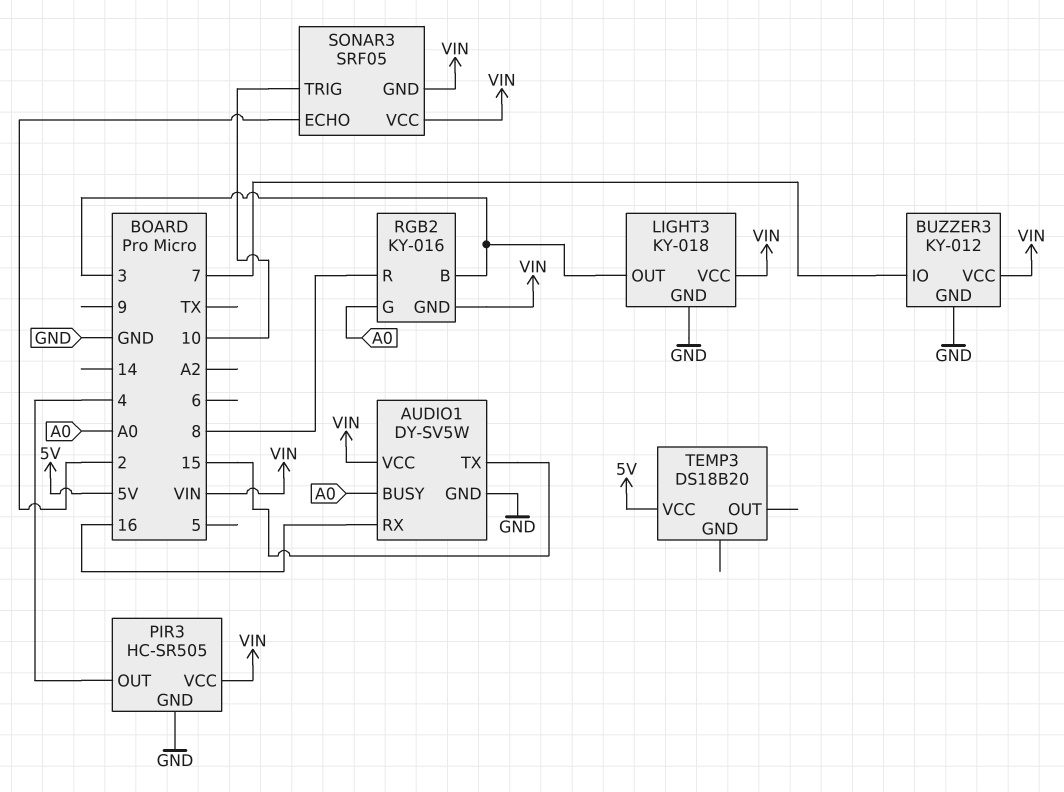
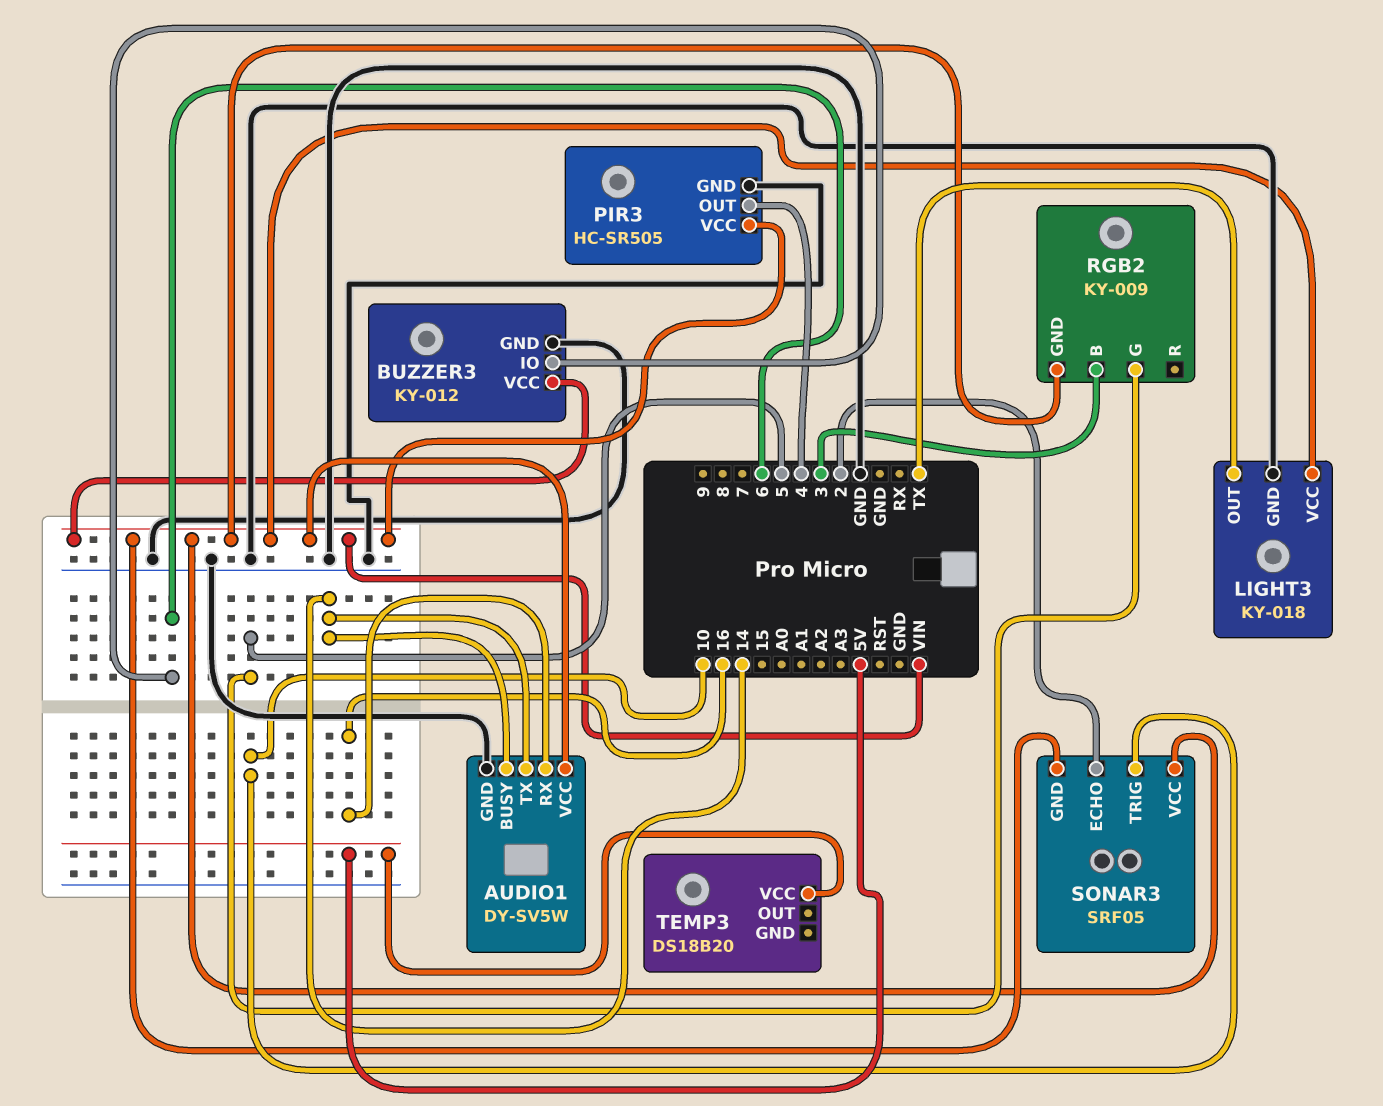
AUDIO1 pin BUSY: A0 -> 14
AUDIO1 pin TX: 15 -> 14
BUZZER3 pin IO: 7 -> 6
LIGHT3 pin OUT: 3 -> TX
RGB2: KY-016 -> KY-009
RGB2 pin G: A0 -> 5
RGB2 pin R: 8 -> none

